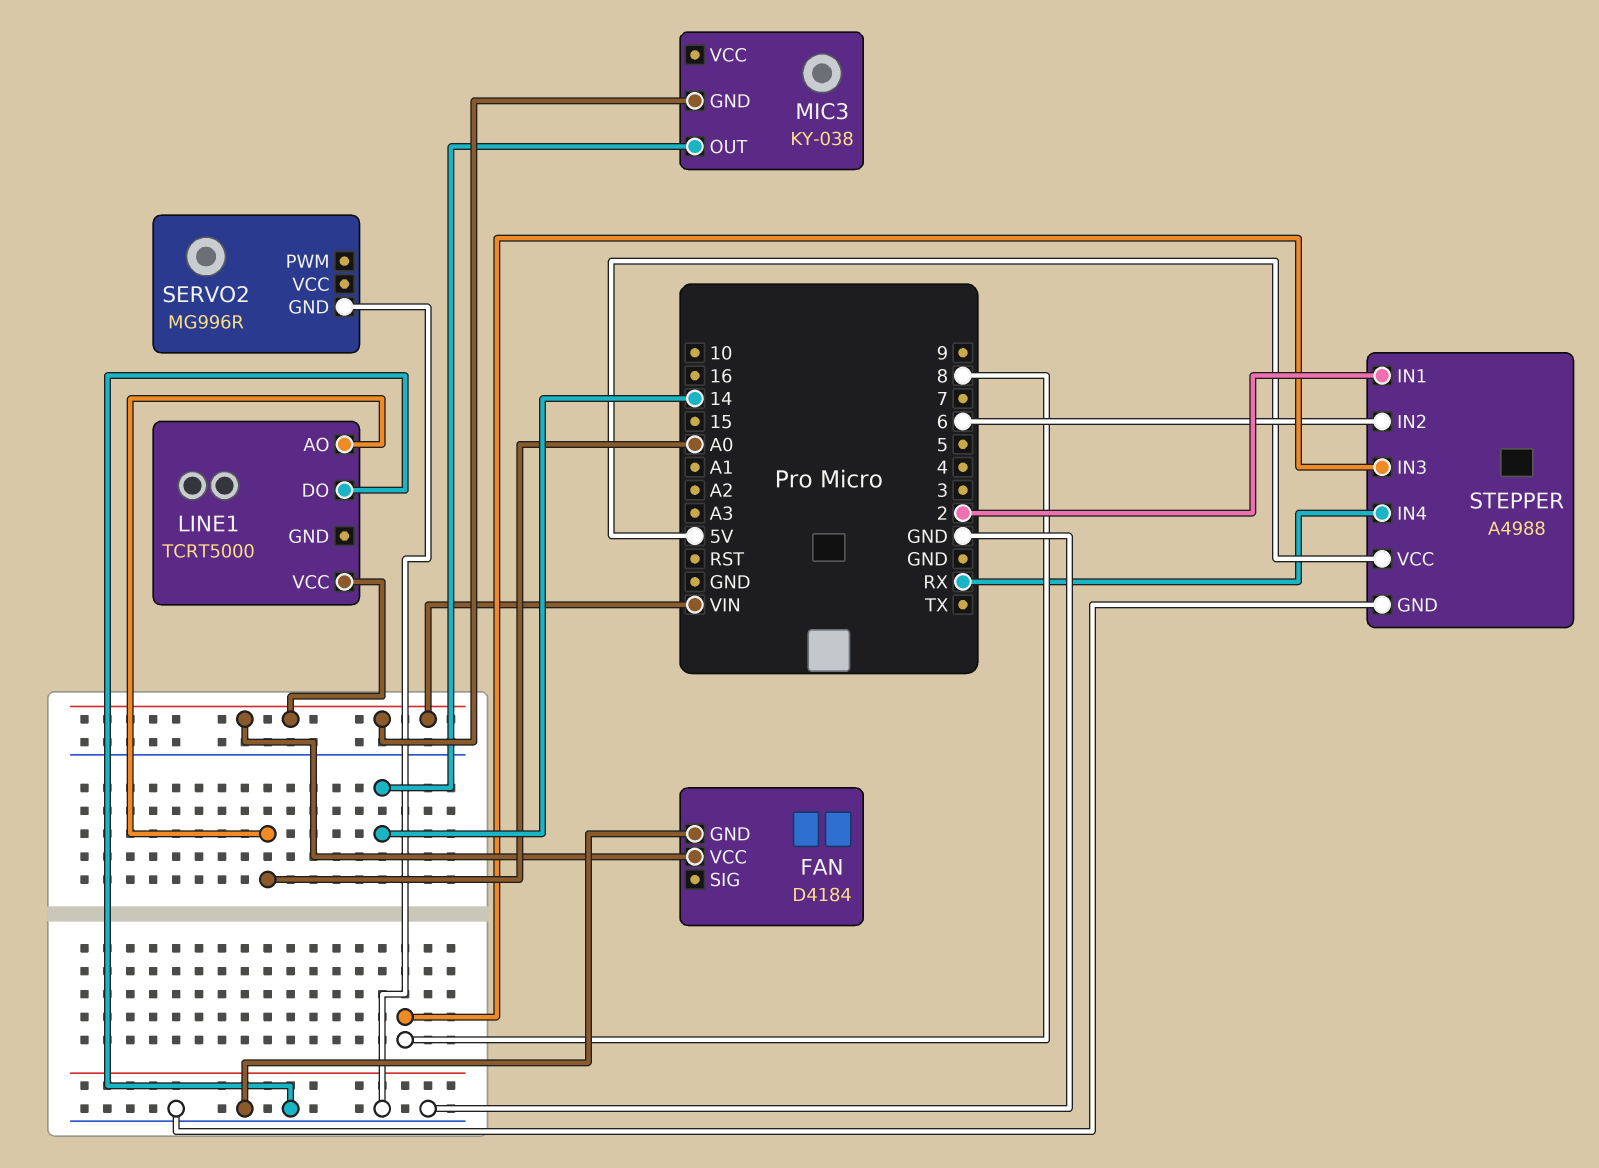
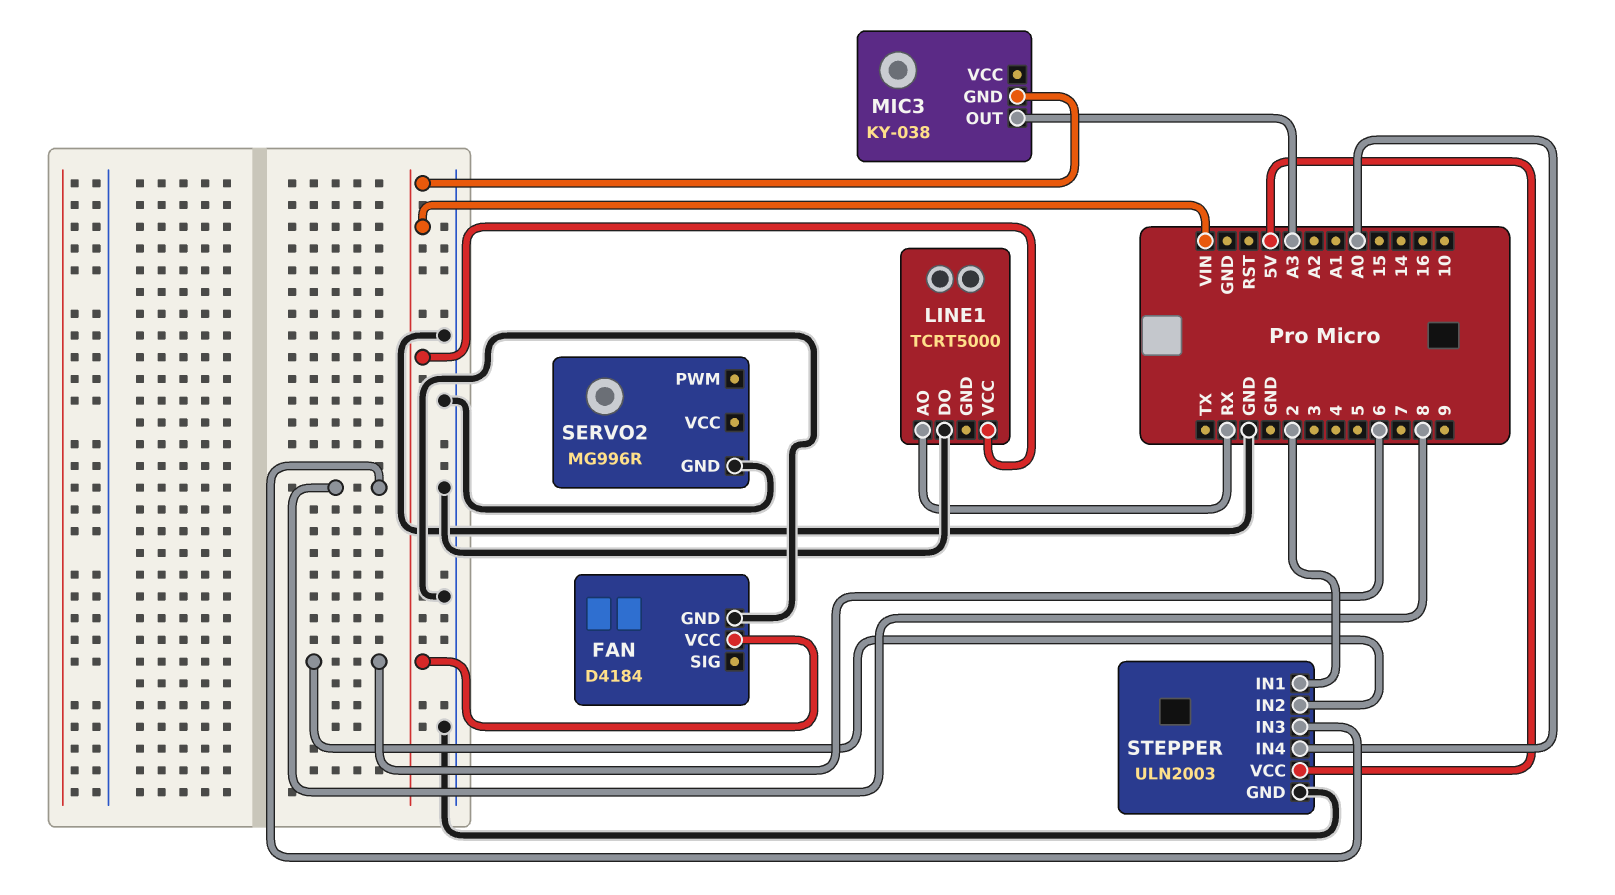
LINE1 pin AO: A0 -> RX
MIC3 pin OUT: 14 -> A3
STEPPER: A4988 -> ULN2003
STEPPER pin IN4: RX -> A0

